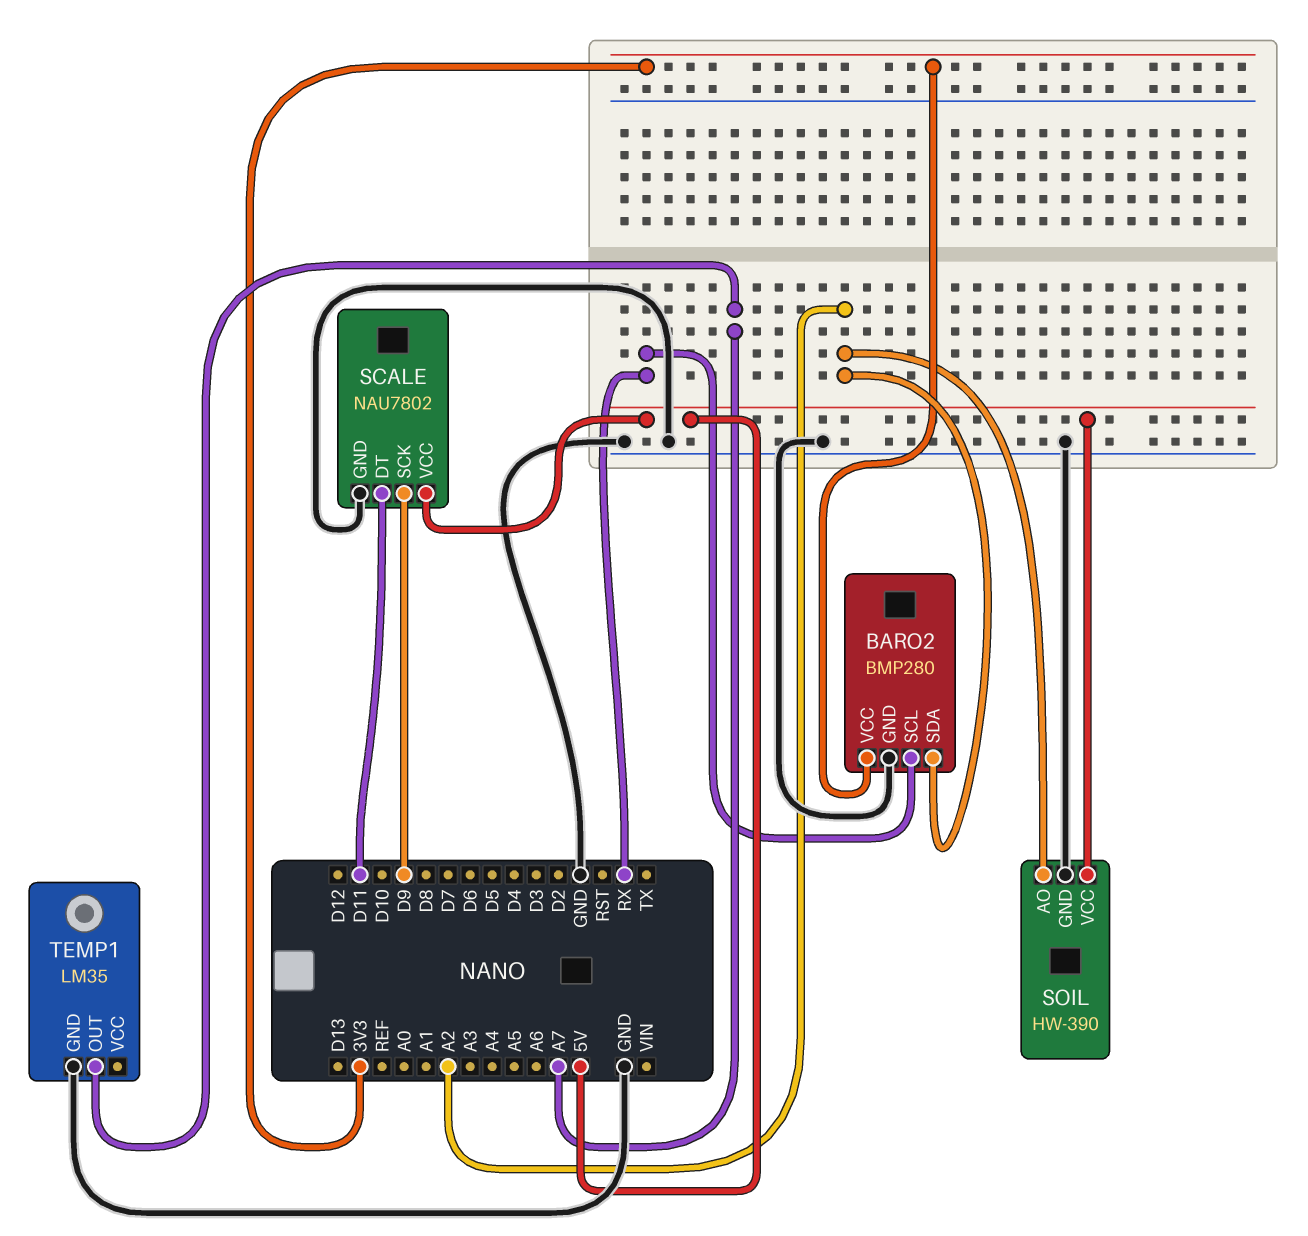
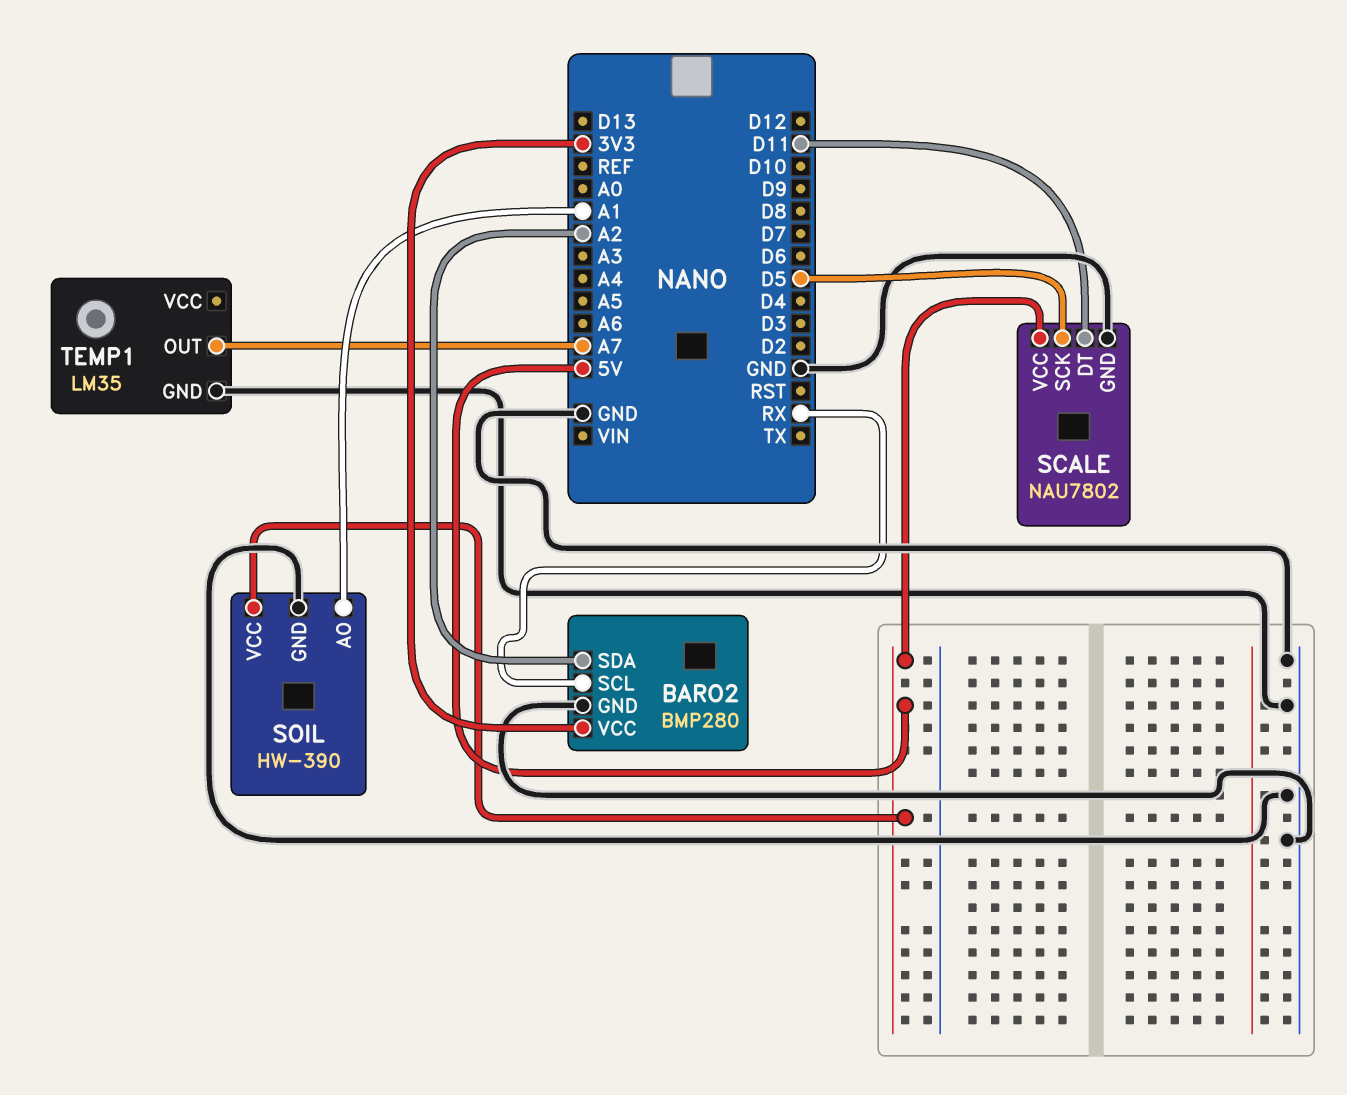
SCALE pin SCK: D9 -> D5
SOIL pin AO: A2 -> A1

